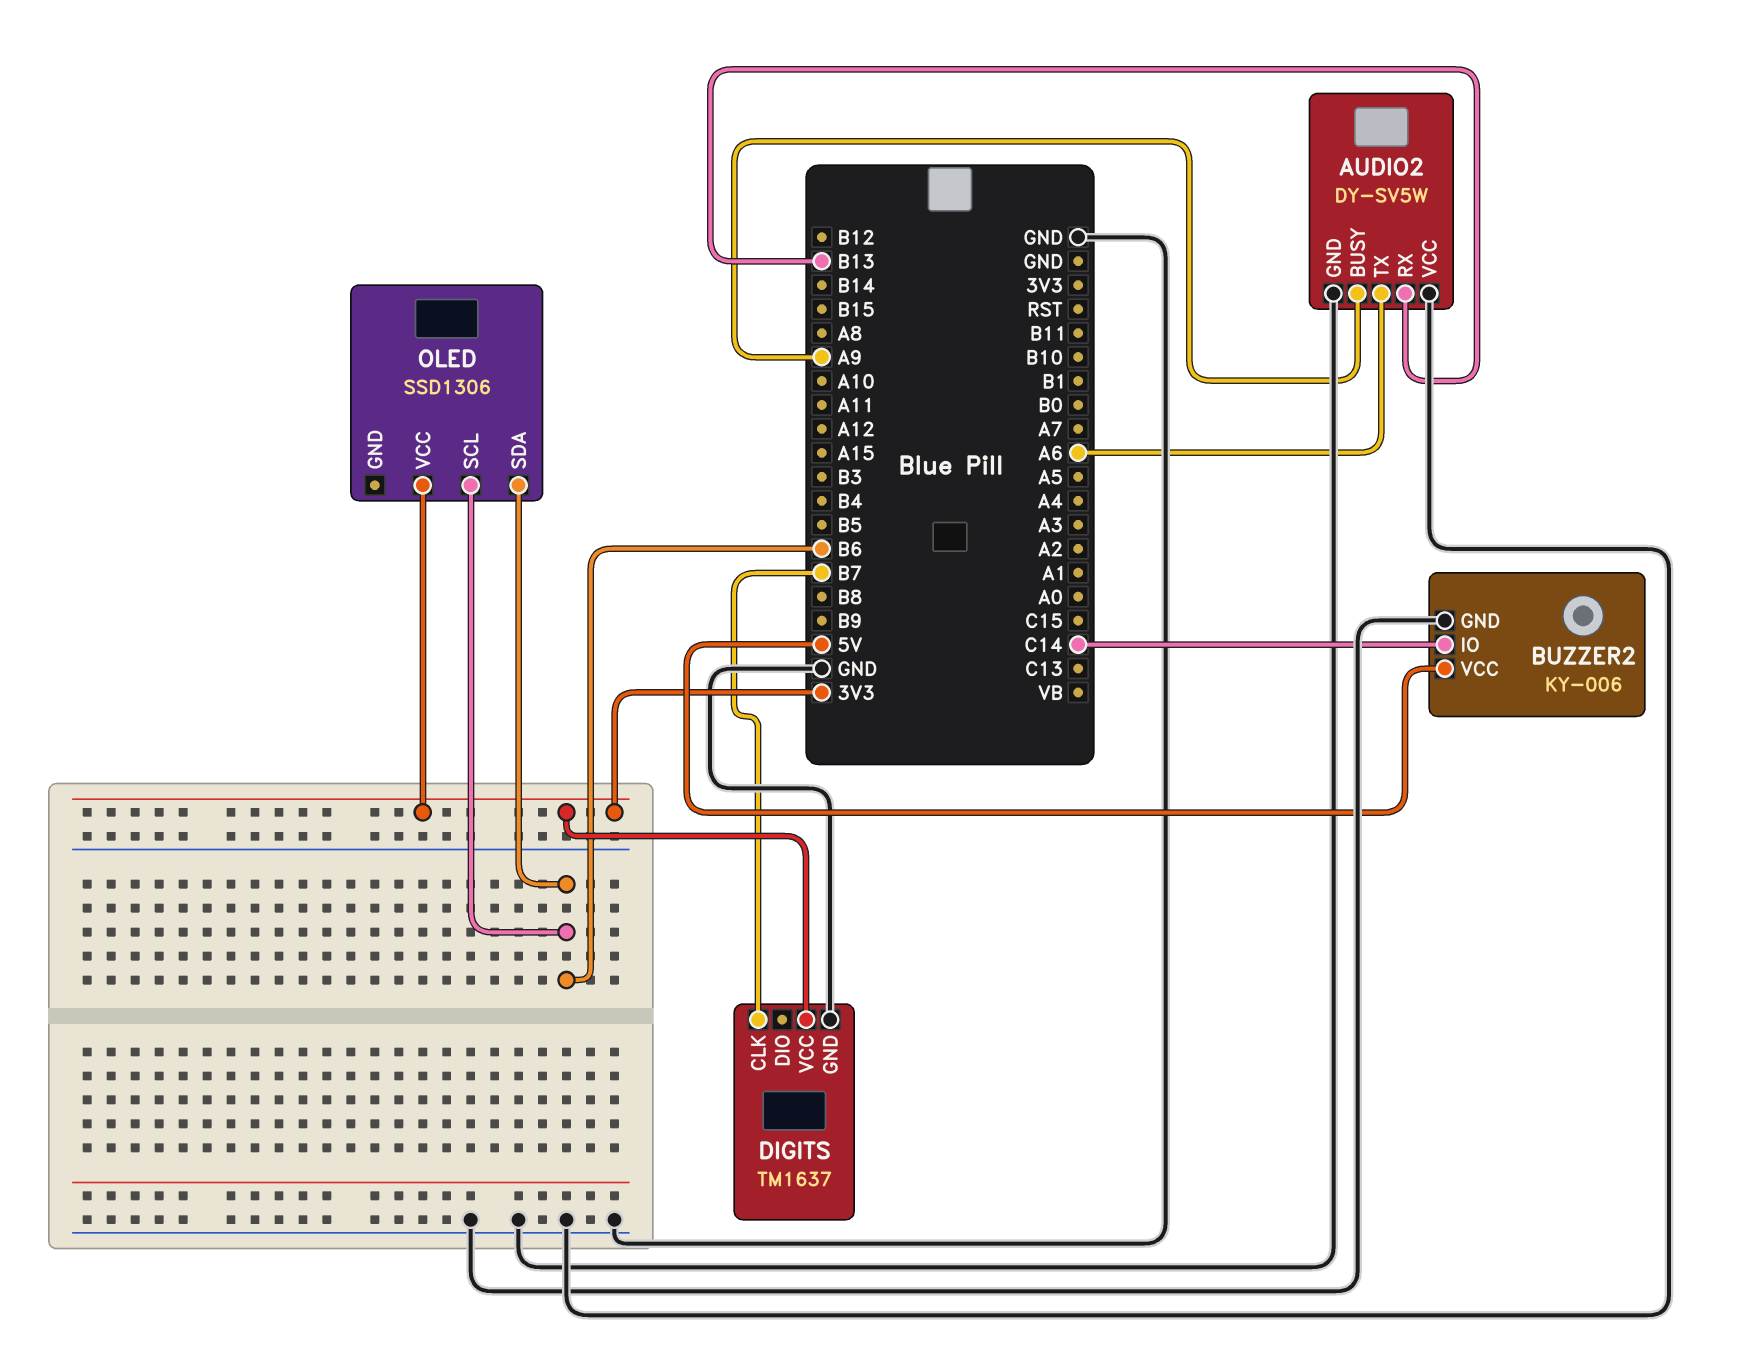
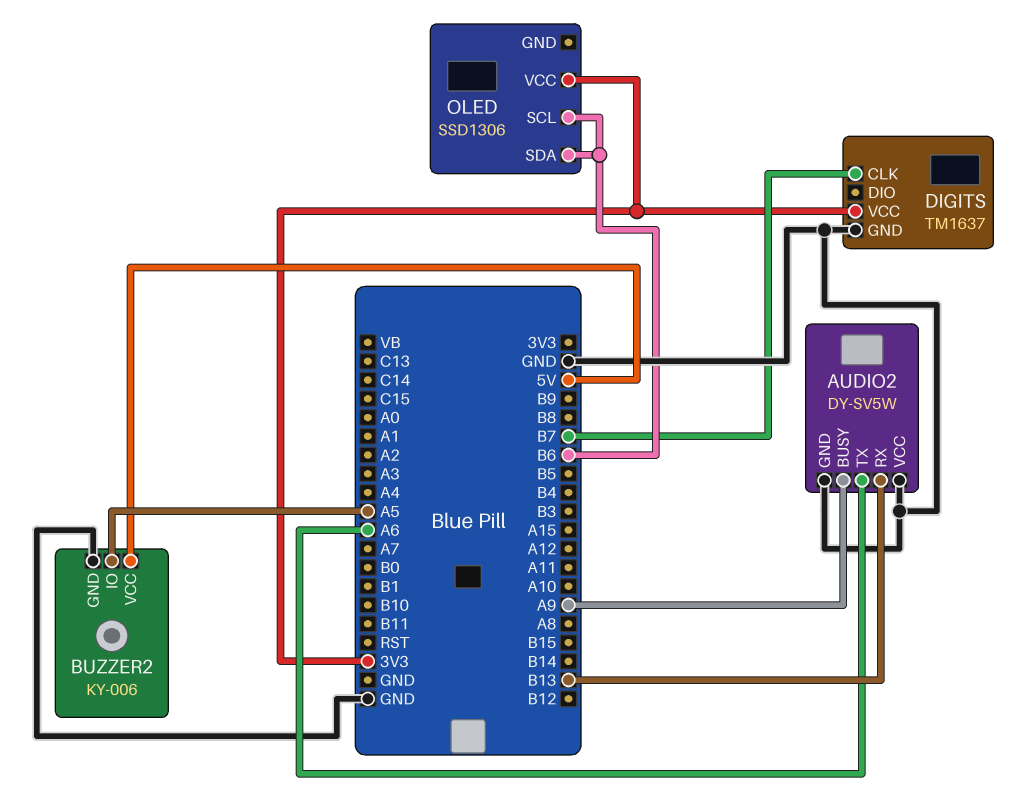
BUZZER2 pin IO: C14 -> A5

